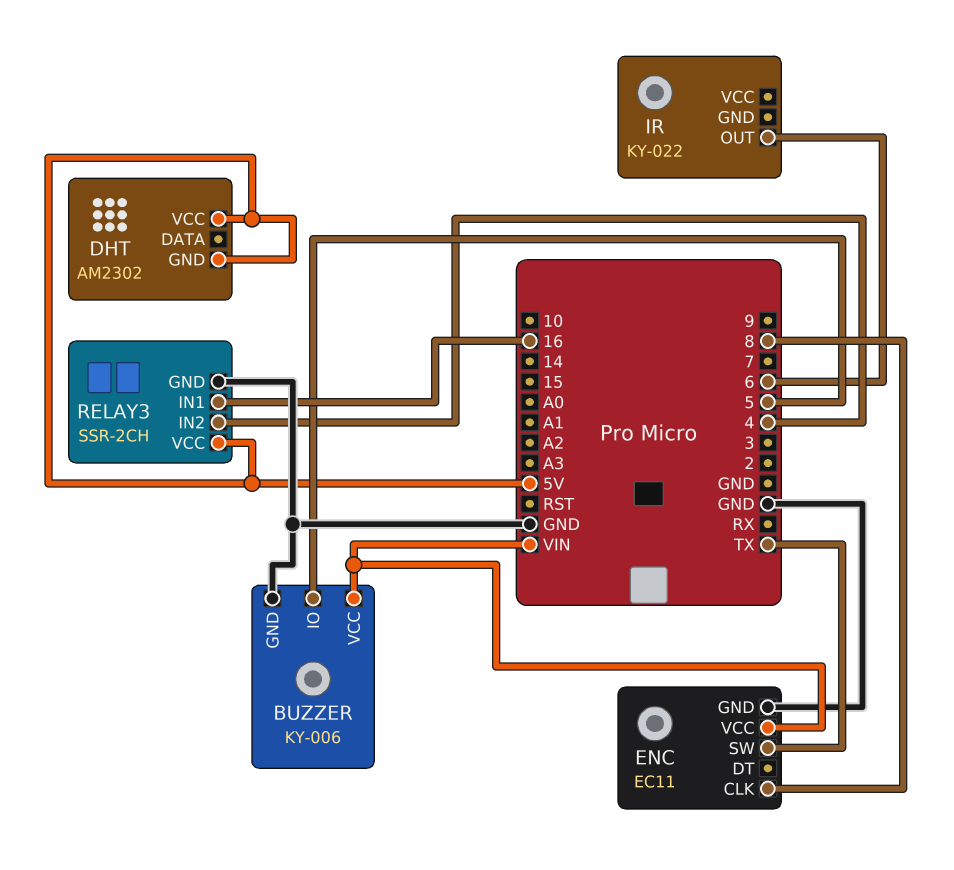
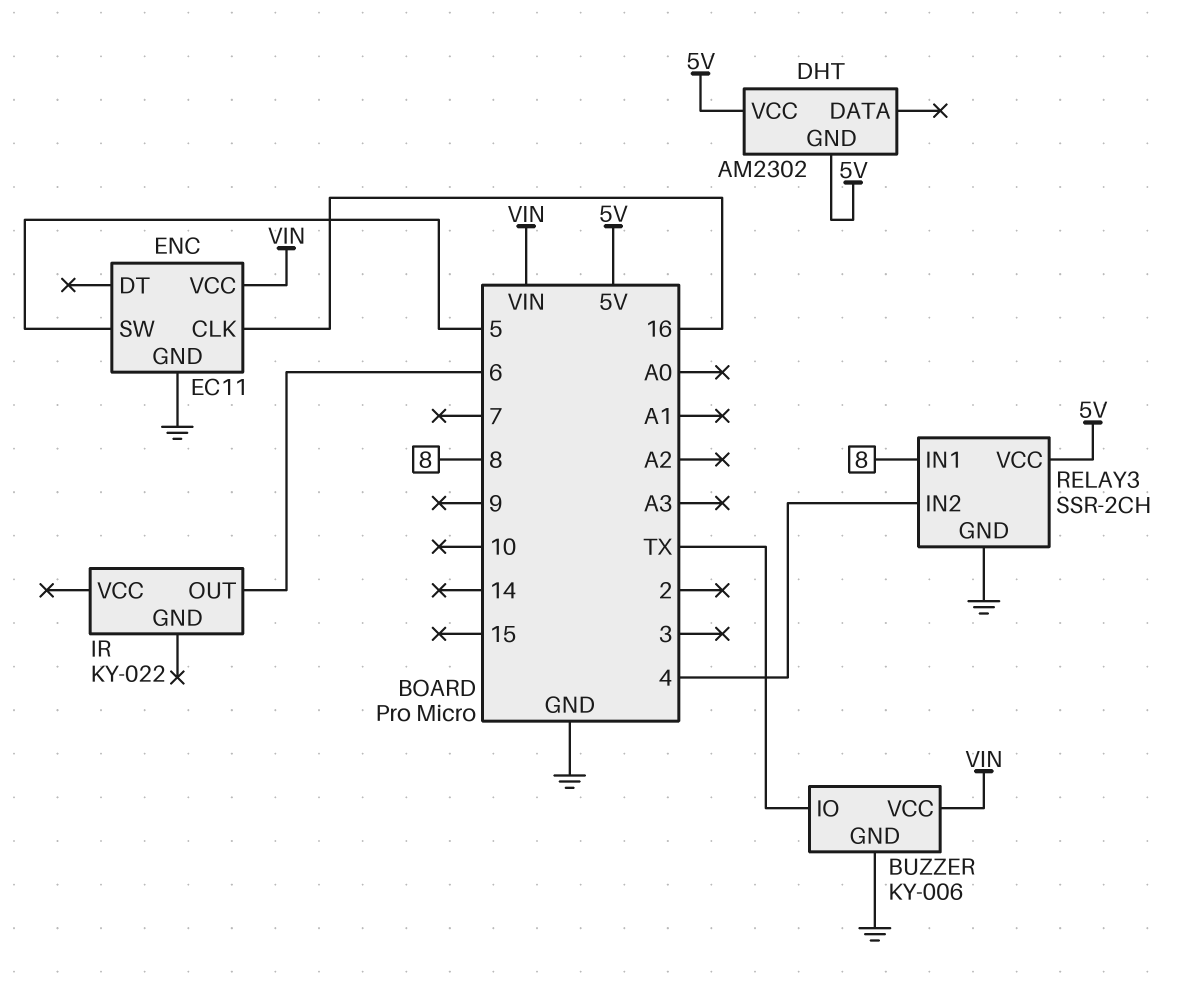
BUZZER pin IO: 5 -> TX
ENC pin CLK: 8 -> 16
ENC pin SW: TX -> 5
RELAY3 pin IN1: 16 -> 8

